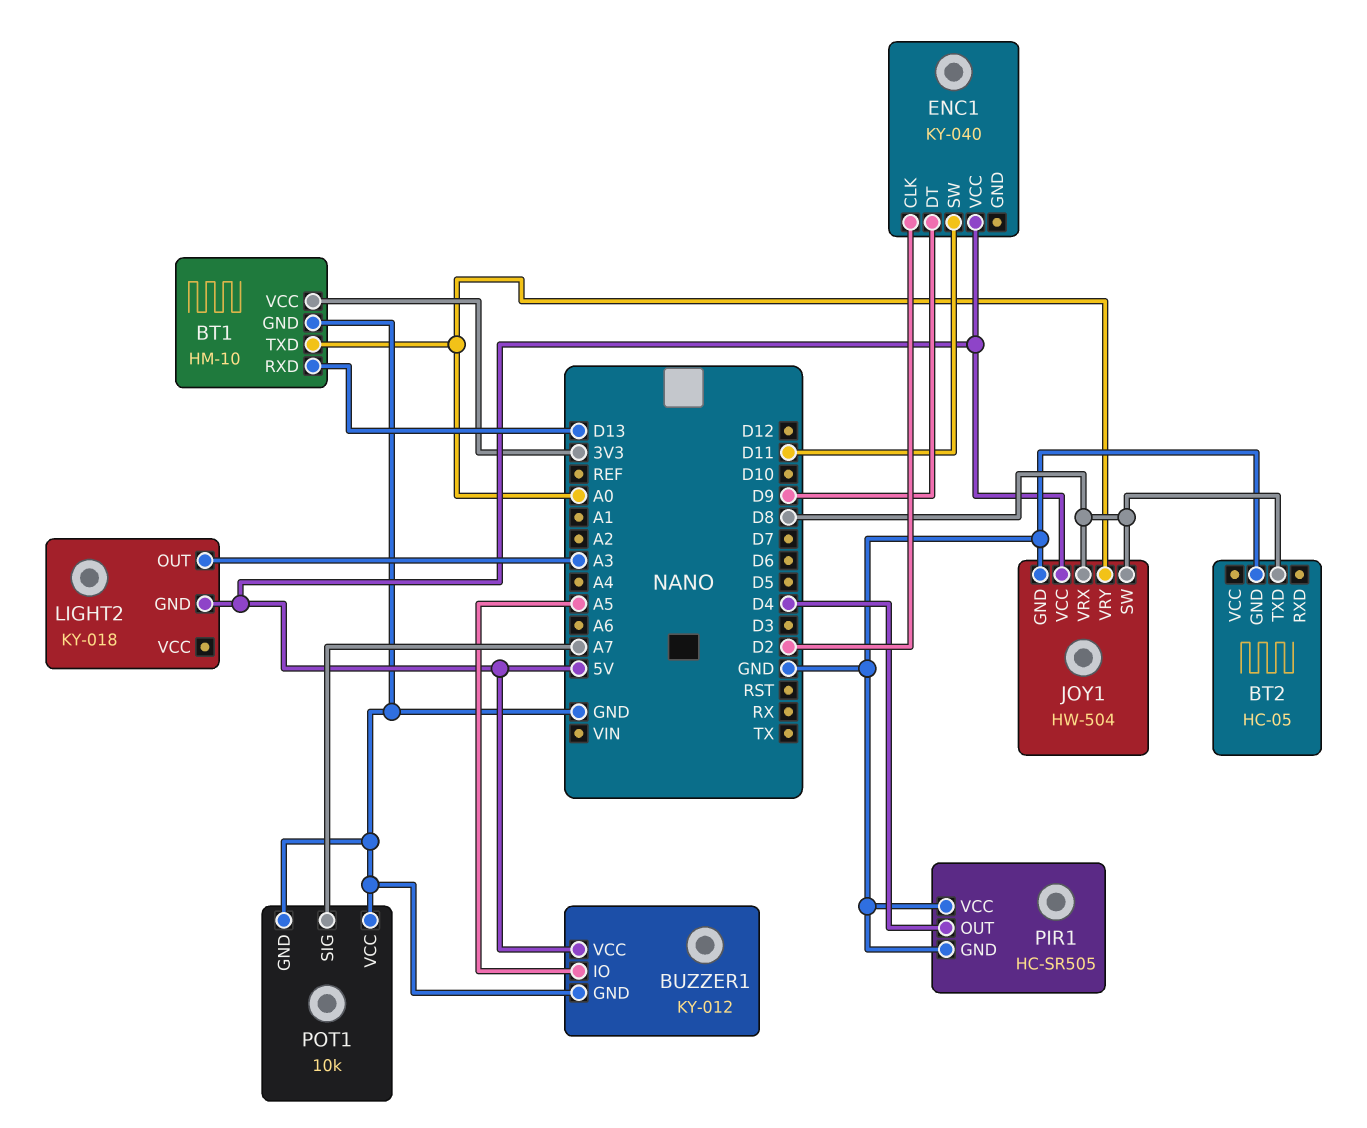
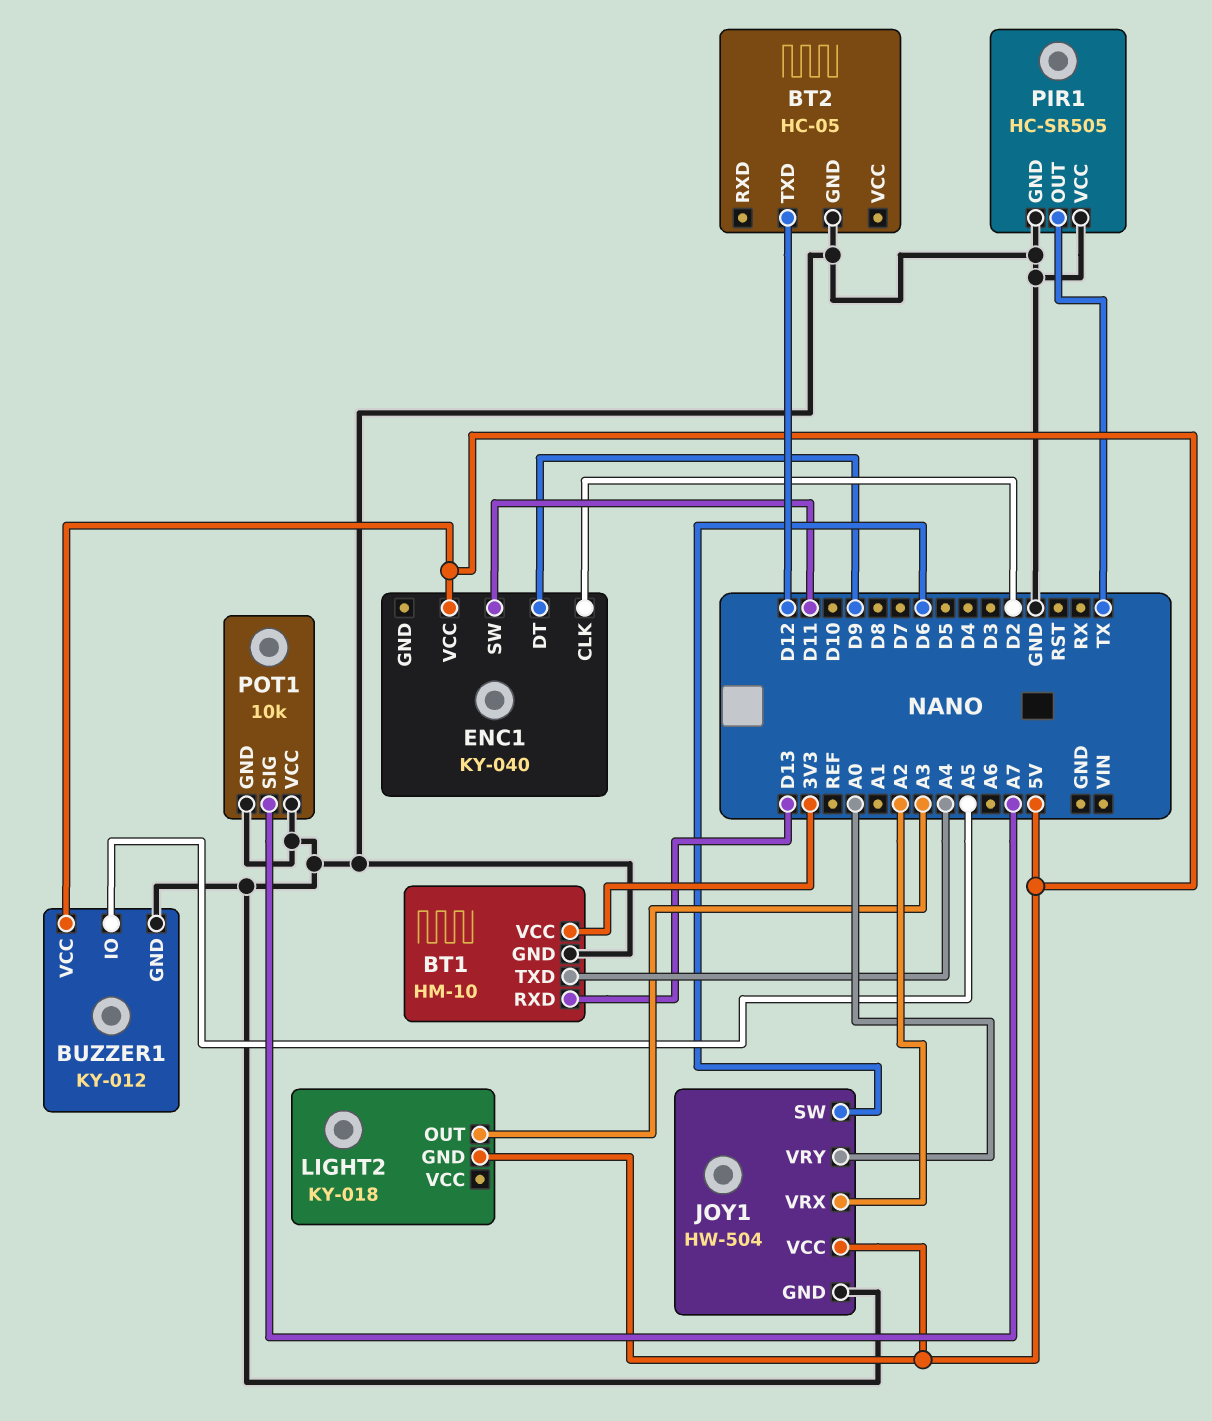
BT1 pin TXD: A0 -> A4
BT2 pin TXD: D8 -> D12
JOY1 pin SW: D8 -> D6
JOY1 pin VRX: D8 -> A2
PIR1 pin OUT: D4 -> TX

